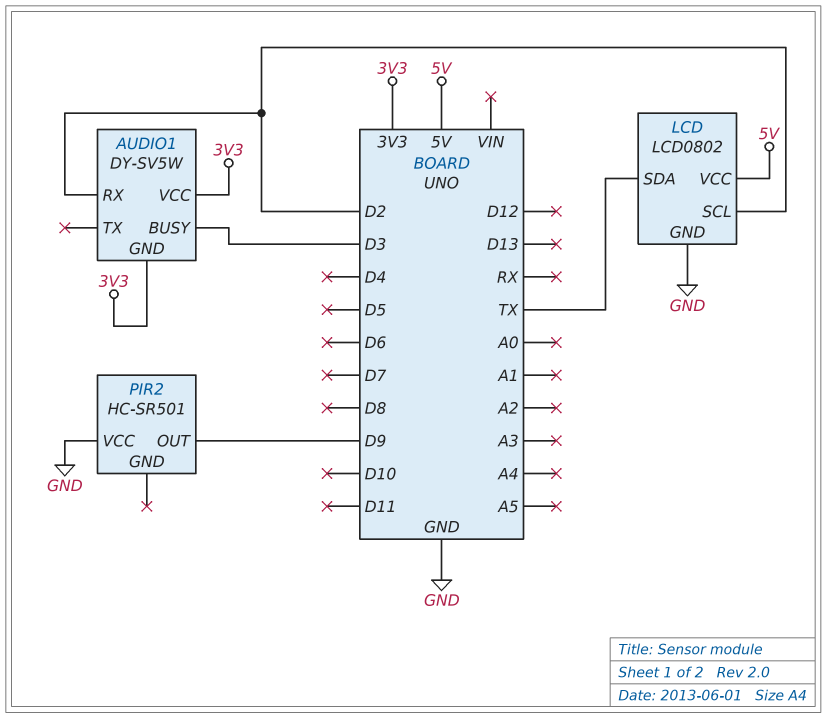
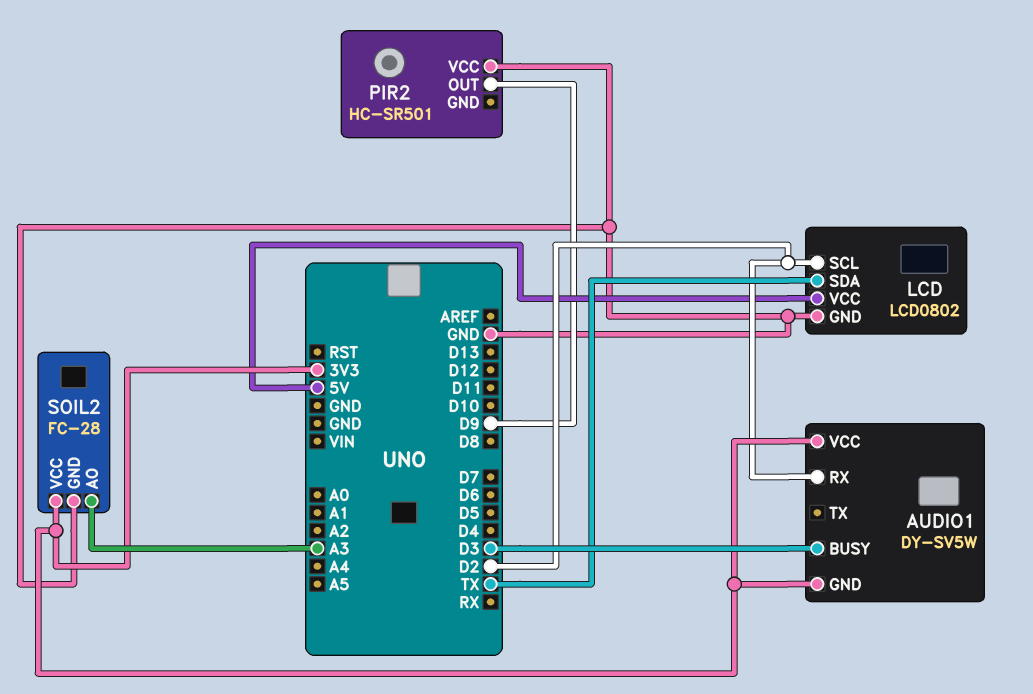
SOIL2: none -> FC-28
SOIL2 pin AO: none -> A3
SOIL2 pin GND: none -> GND
SOIL2 pin VCC: none -> 3V3

